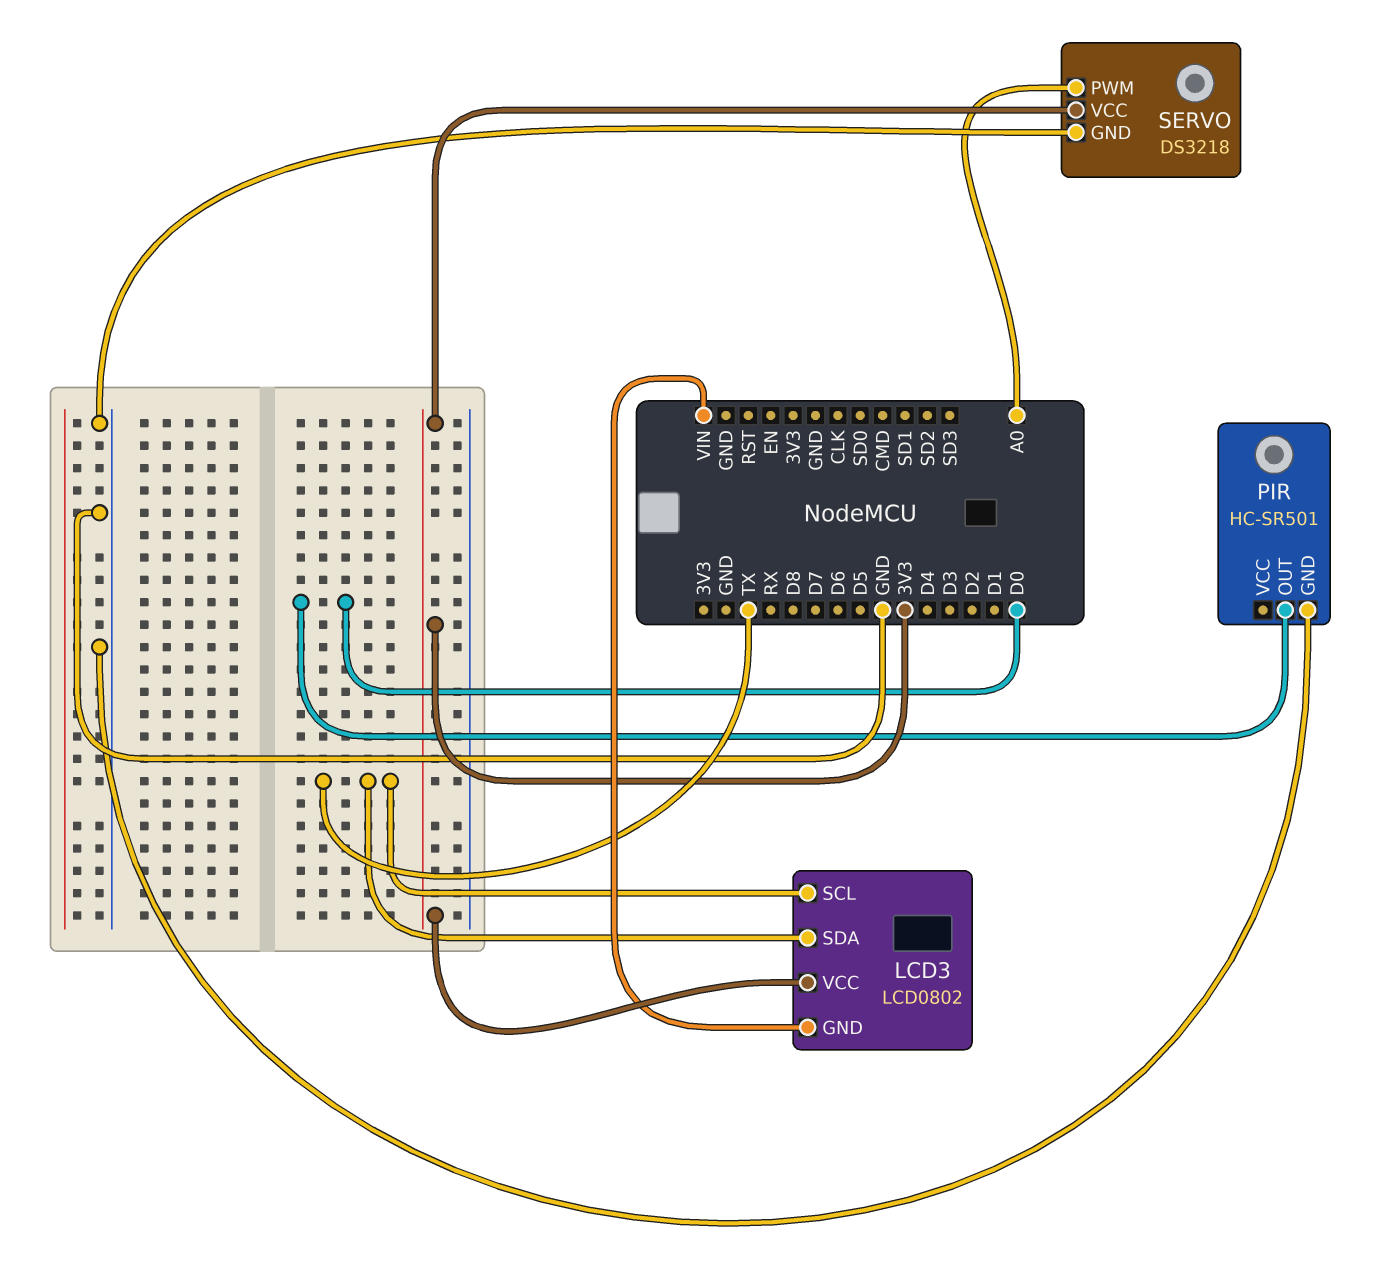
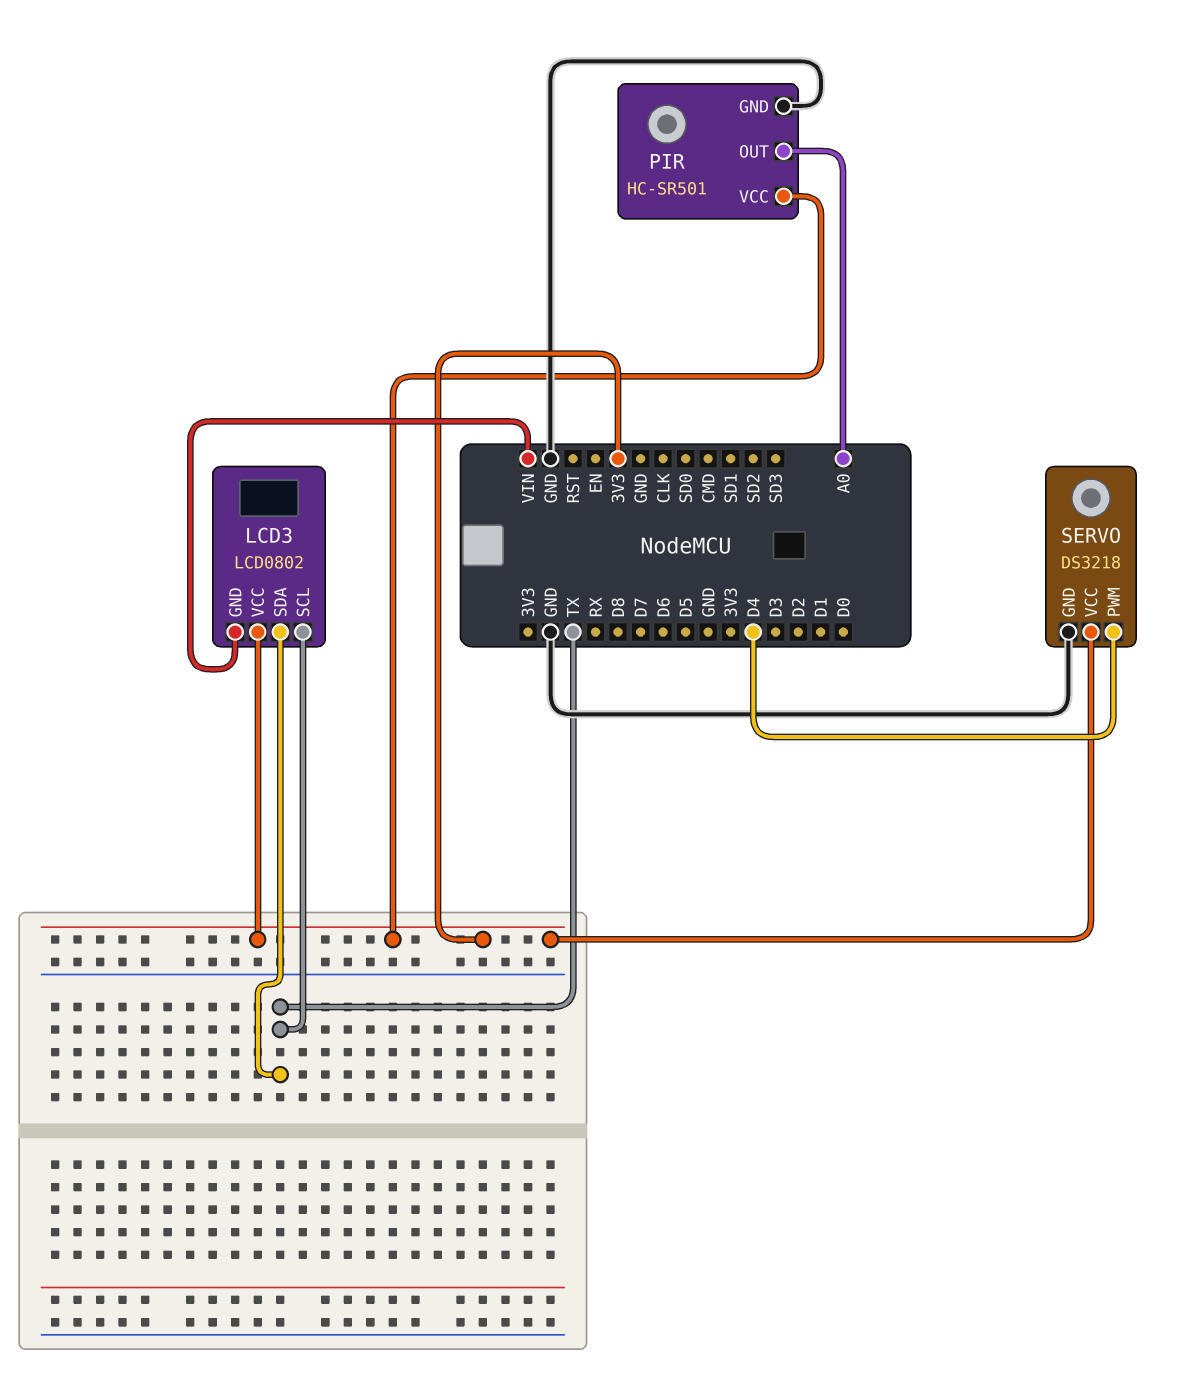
PIR pin OUT: D0 -> A0
PIR pin VCC: none -> 3V3
SERVO pin PWM: A0 -> D4

